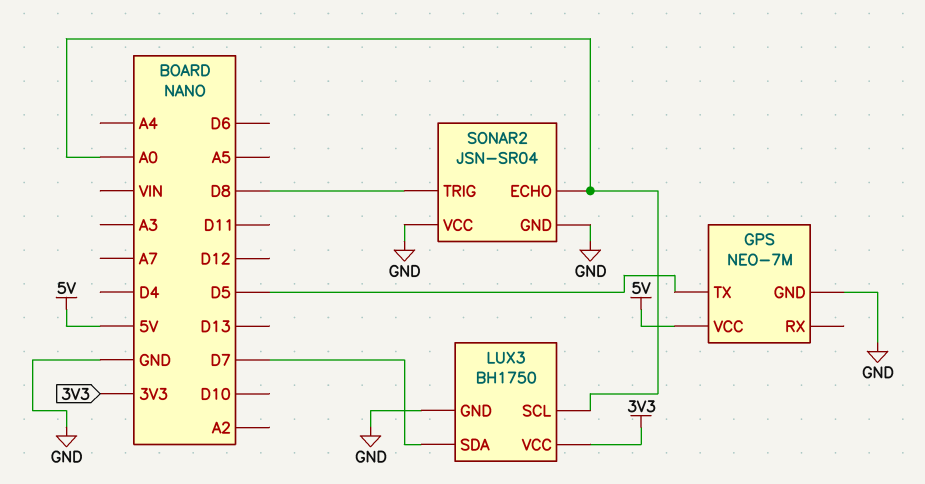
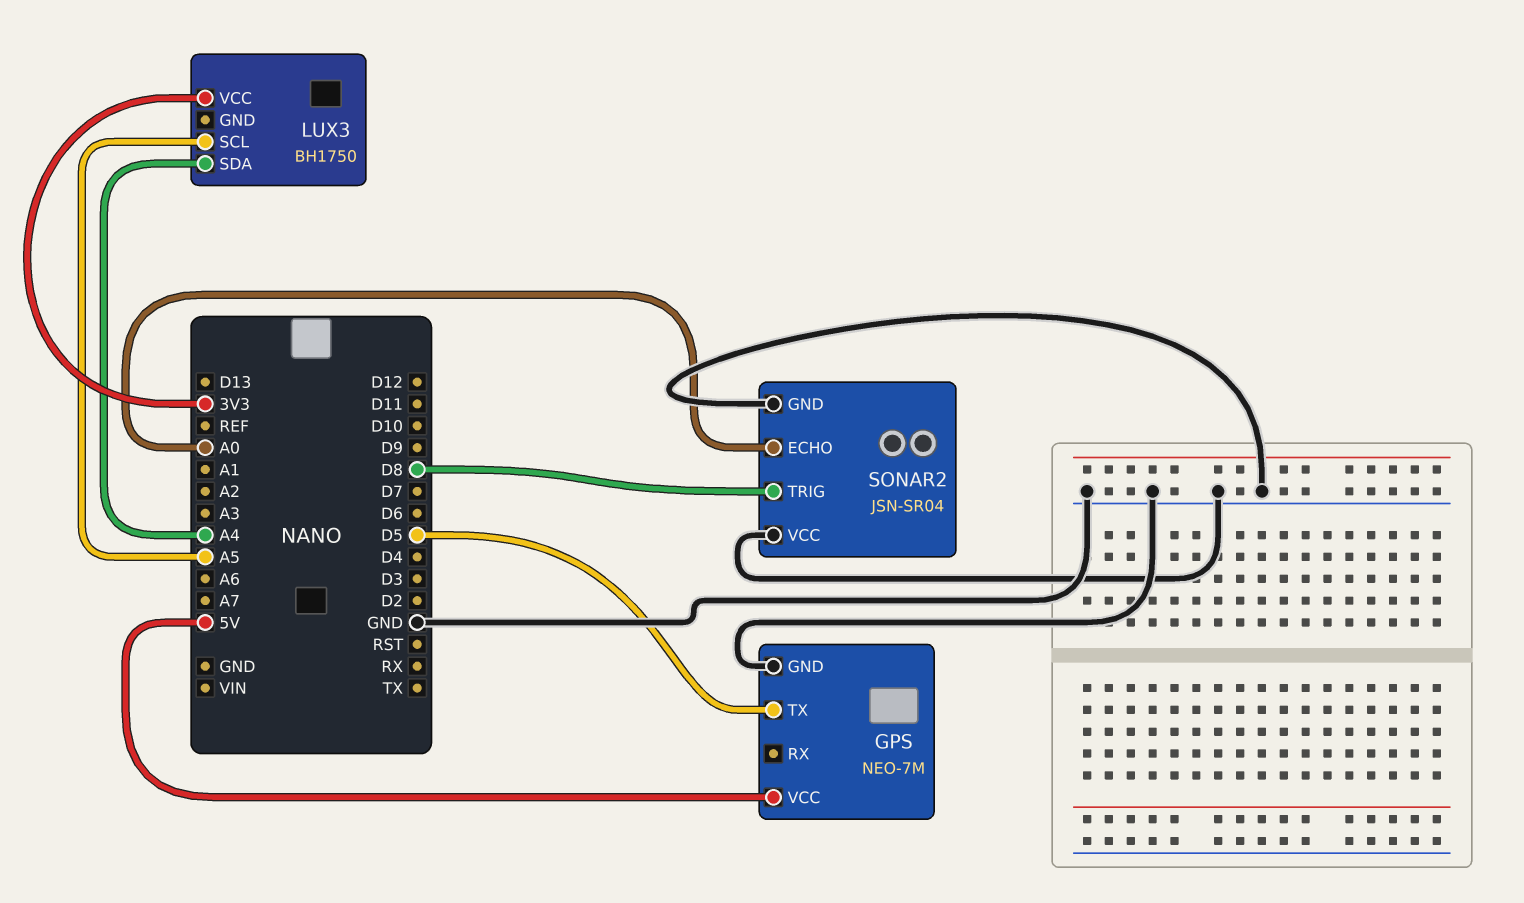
LUX3 pin GND: GND -> none
LUX3 pin SCL: A0 -> A5
LUX3 pin SDA: D7 -> A4

